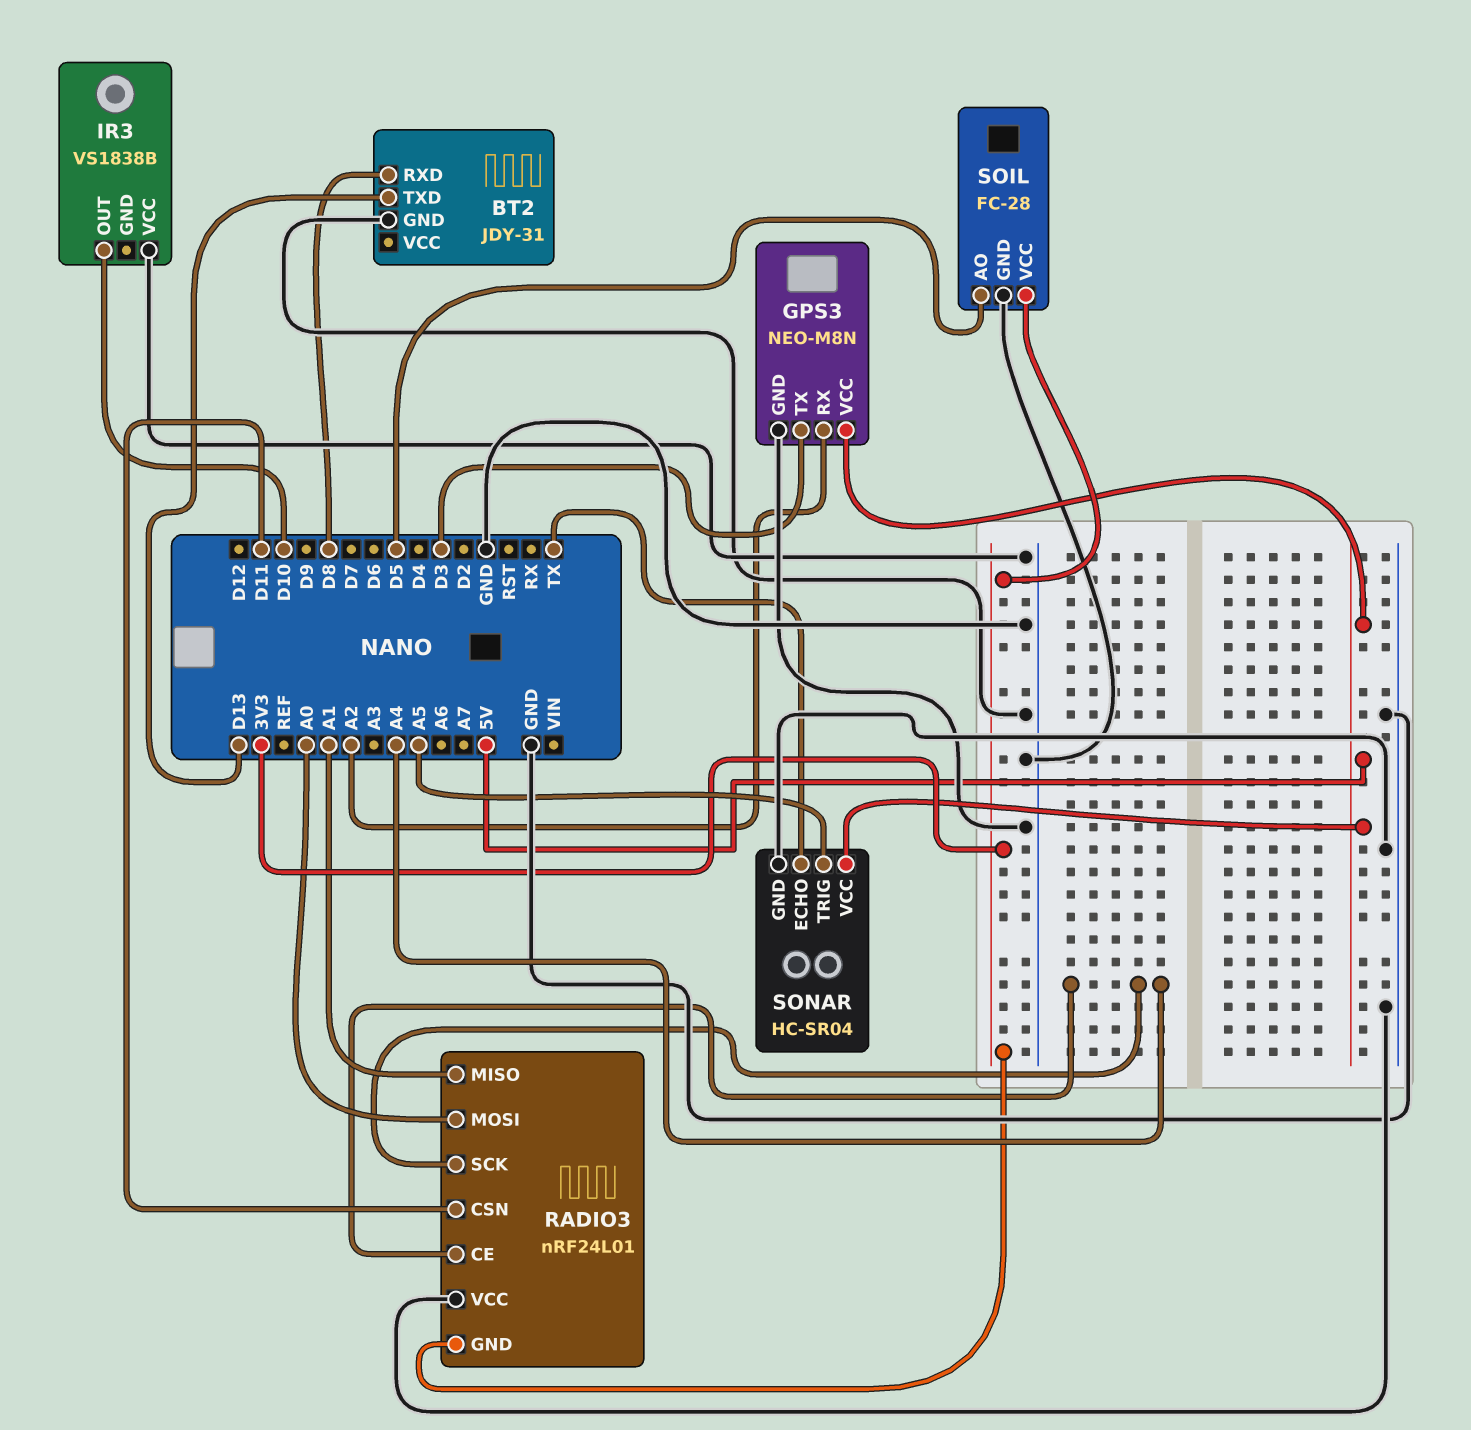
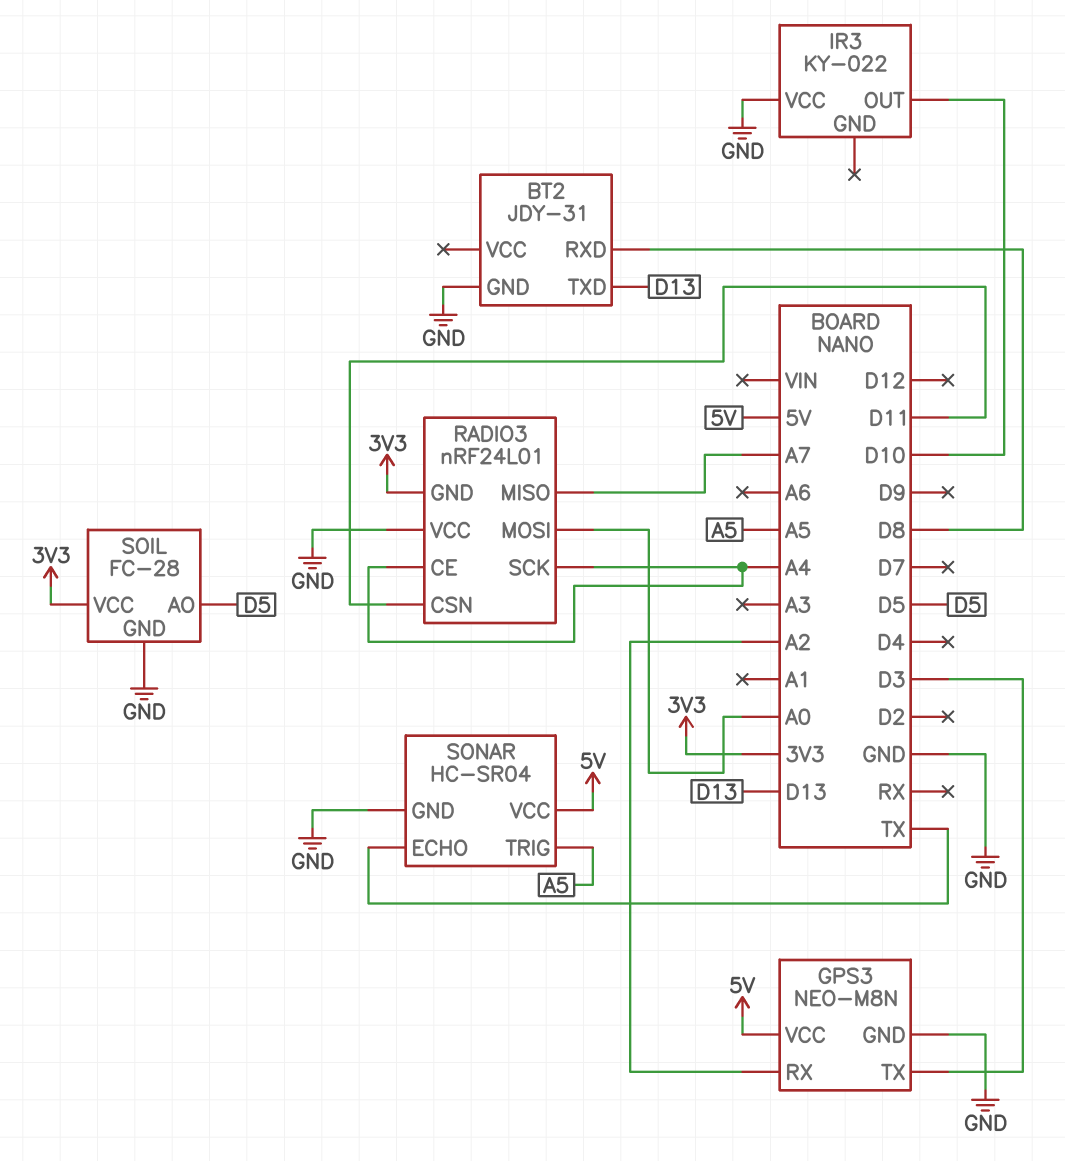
IR3: VS1838B -> KY-022
RADIO3 pin MISO: A1 -> A7

